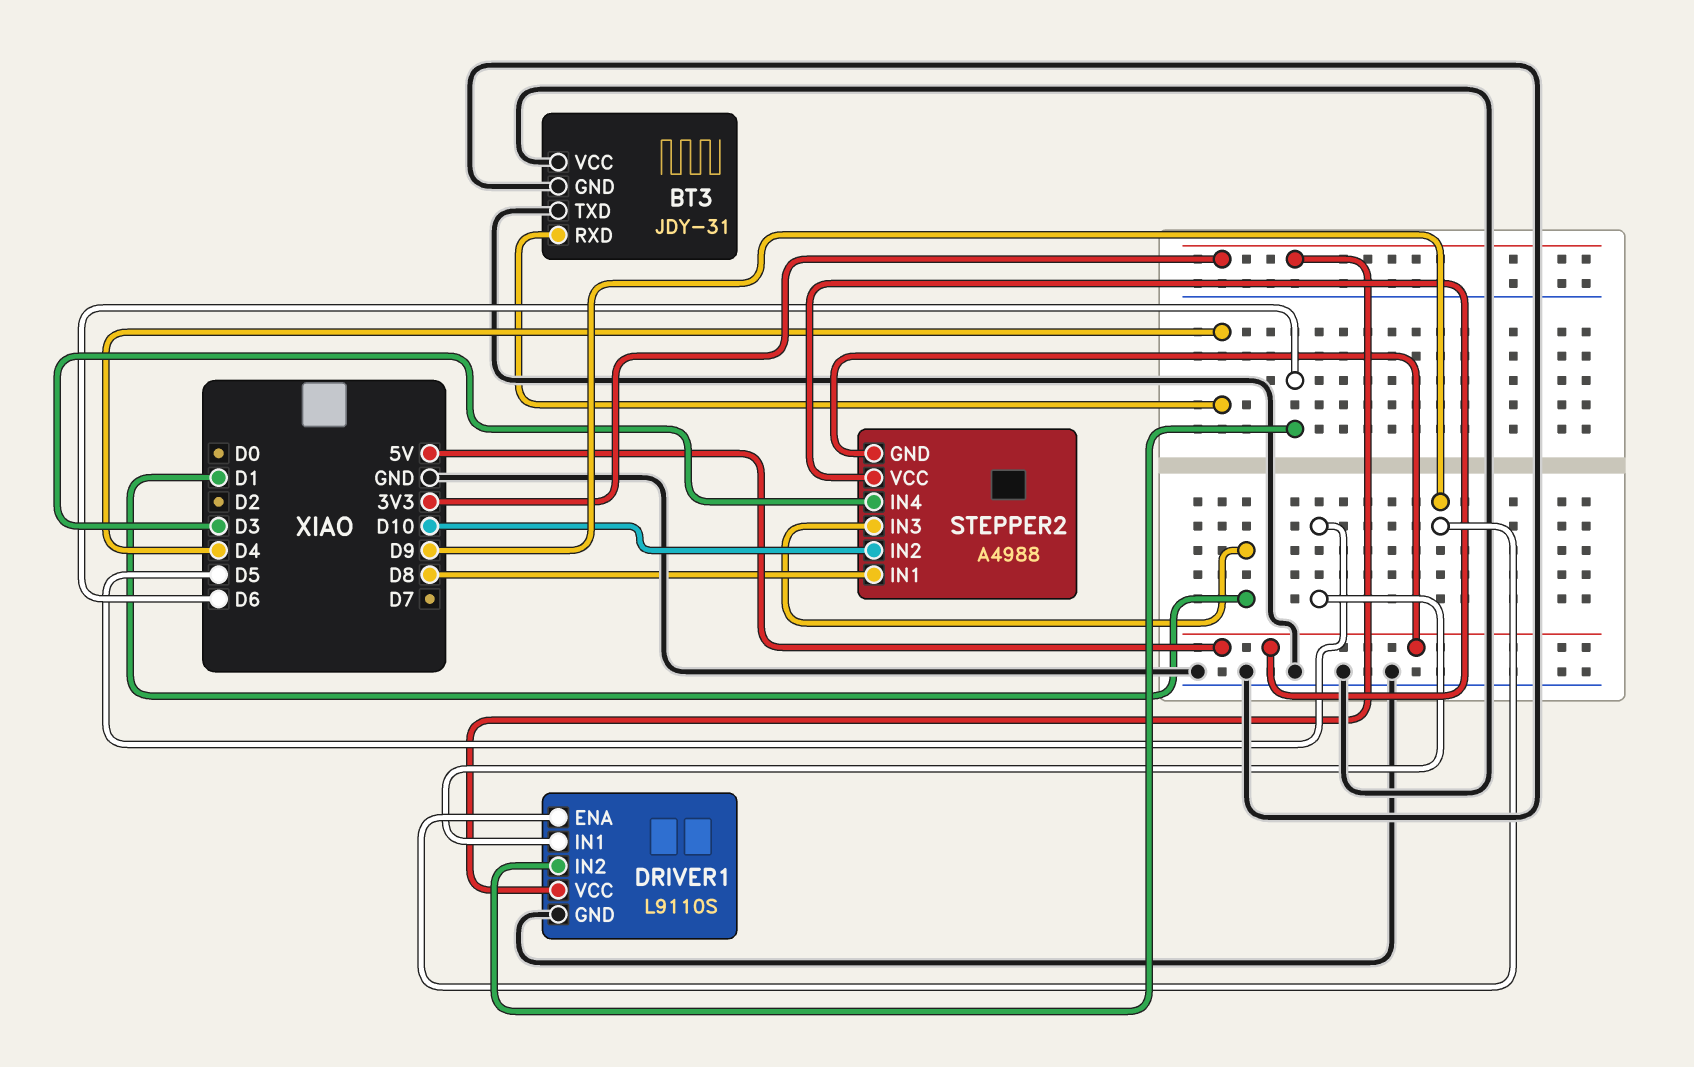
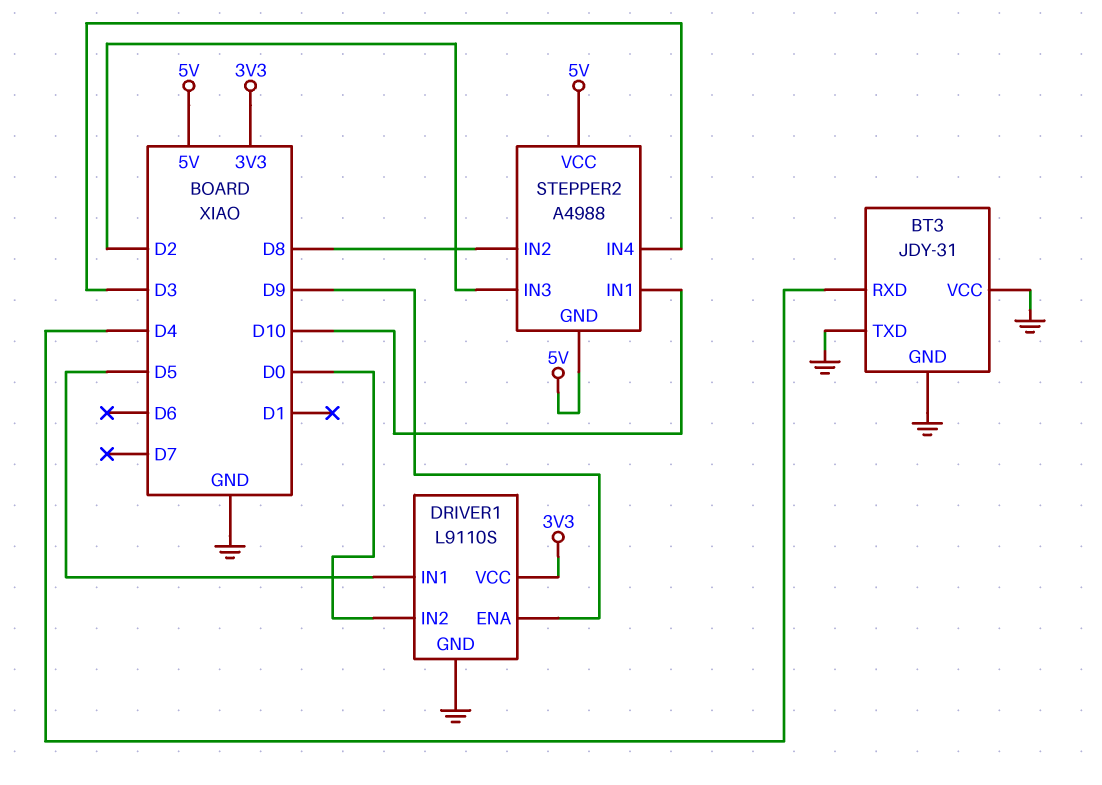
DRIVER1 pin IN2: D6 -> D0
STEPPER2 pin IN1: D8 -> D10
STEPPER2 pin IN2: D10 -> D8
STEPPER2 pin IN3: D1 -> D2

